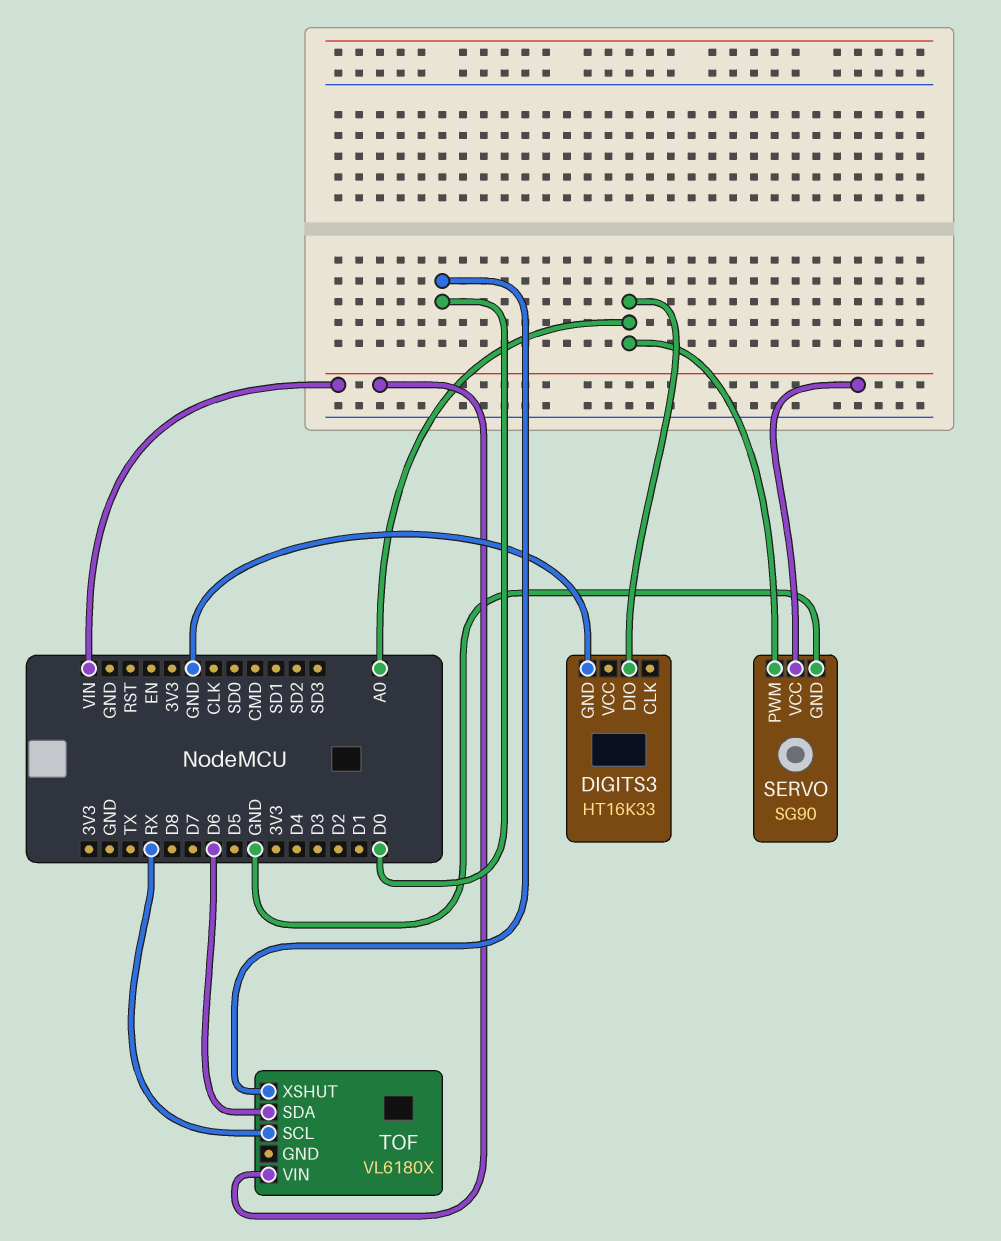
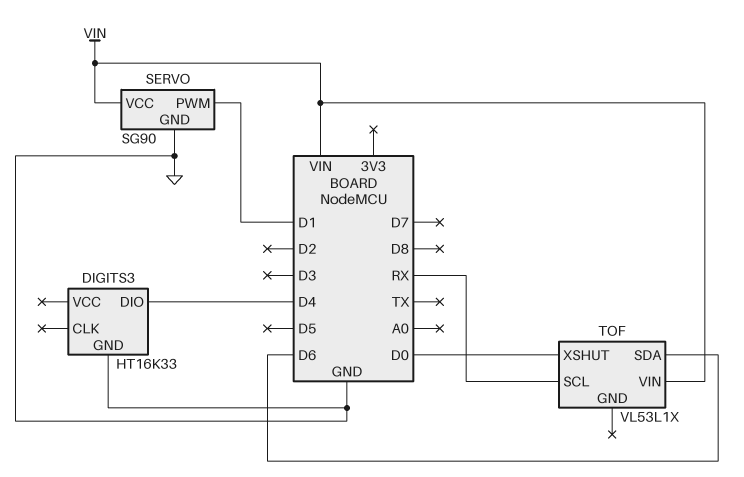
DIGITS3 pin DIO: A0 -> D4
SERVO pin PWM: A0 -> D1
TOF: VL6180X -> VL53L1X

